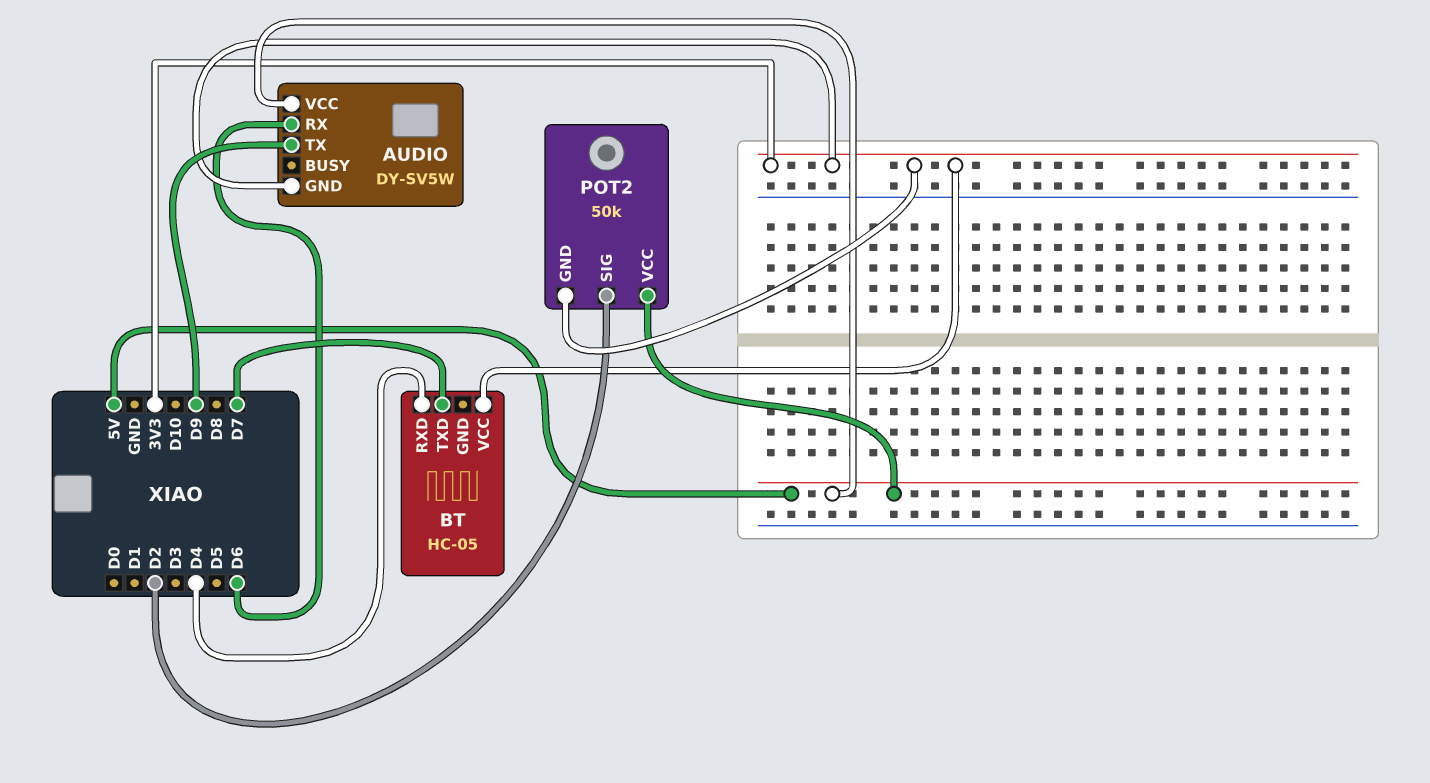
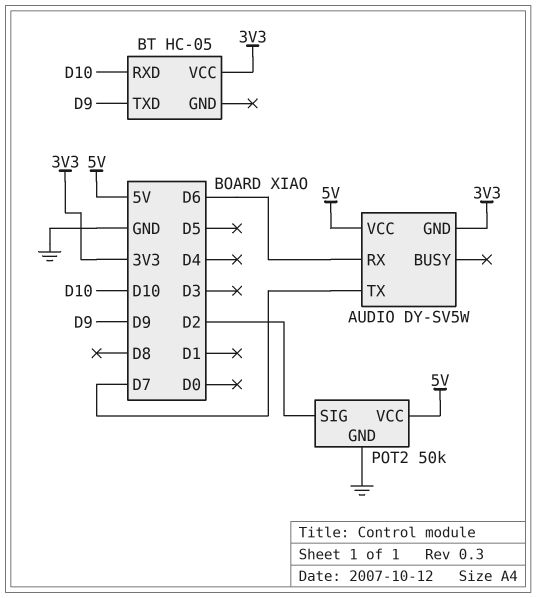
AUDIO pin TX: D9 -> D7
BT pin RXD: D4 -> D10
BT pin TXD: D7 -> D9
POT2 pin GND: 3V3 -> GND

